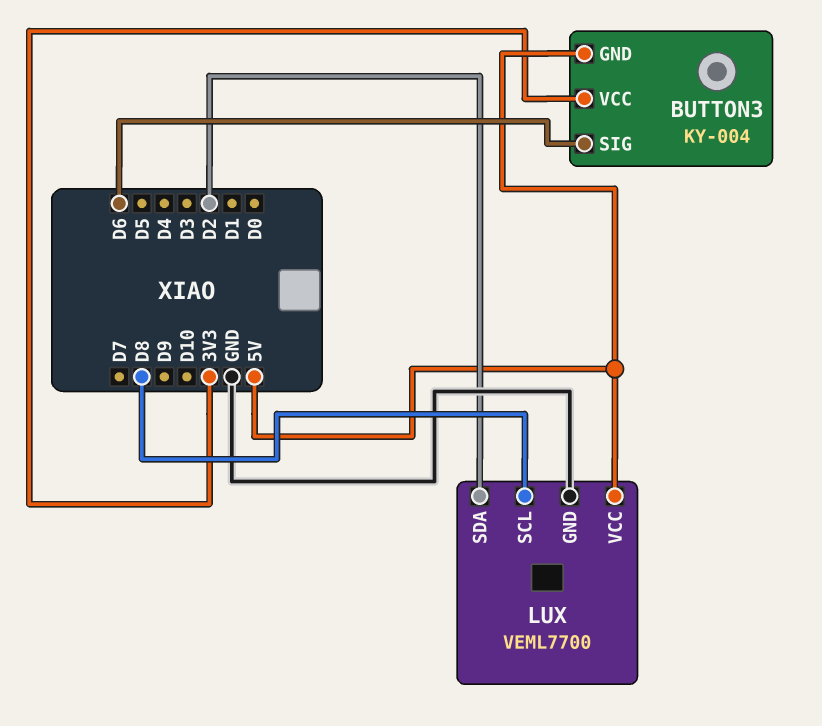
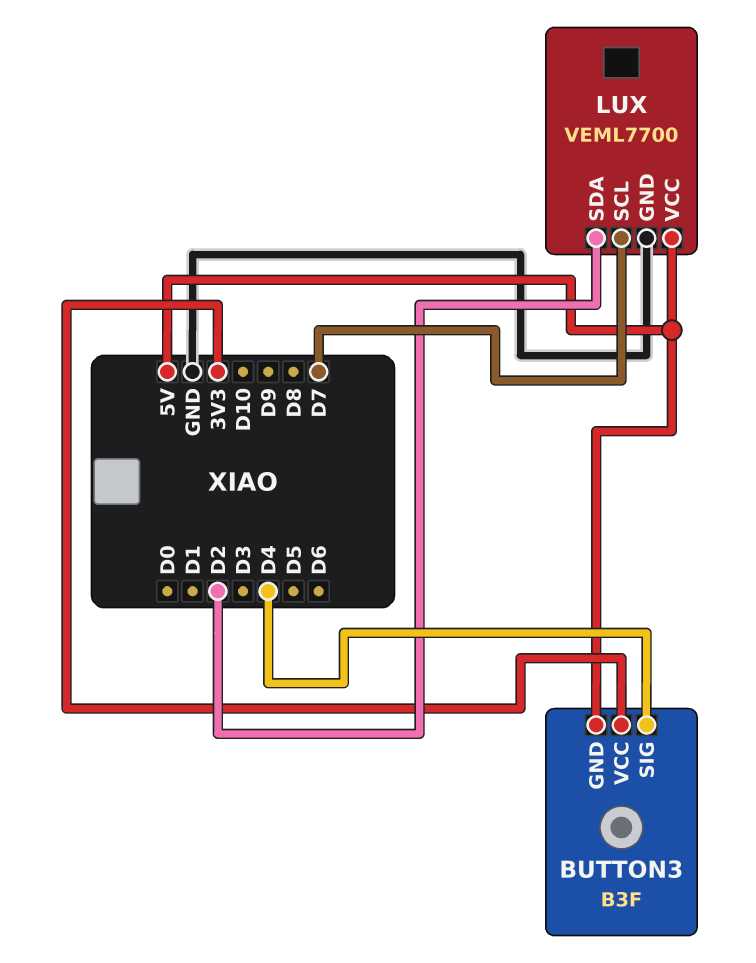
BUTTON3: KY-004 -> B3F
BUTTON3 pin SIG: D6 -> D4
LUX pin SCL: D8 -> D7

